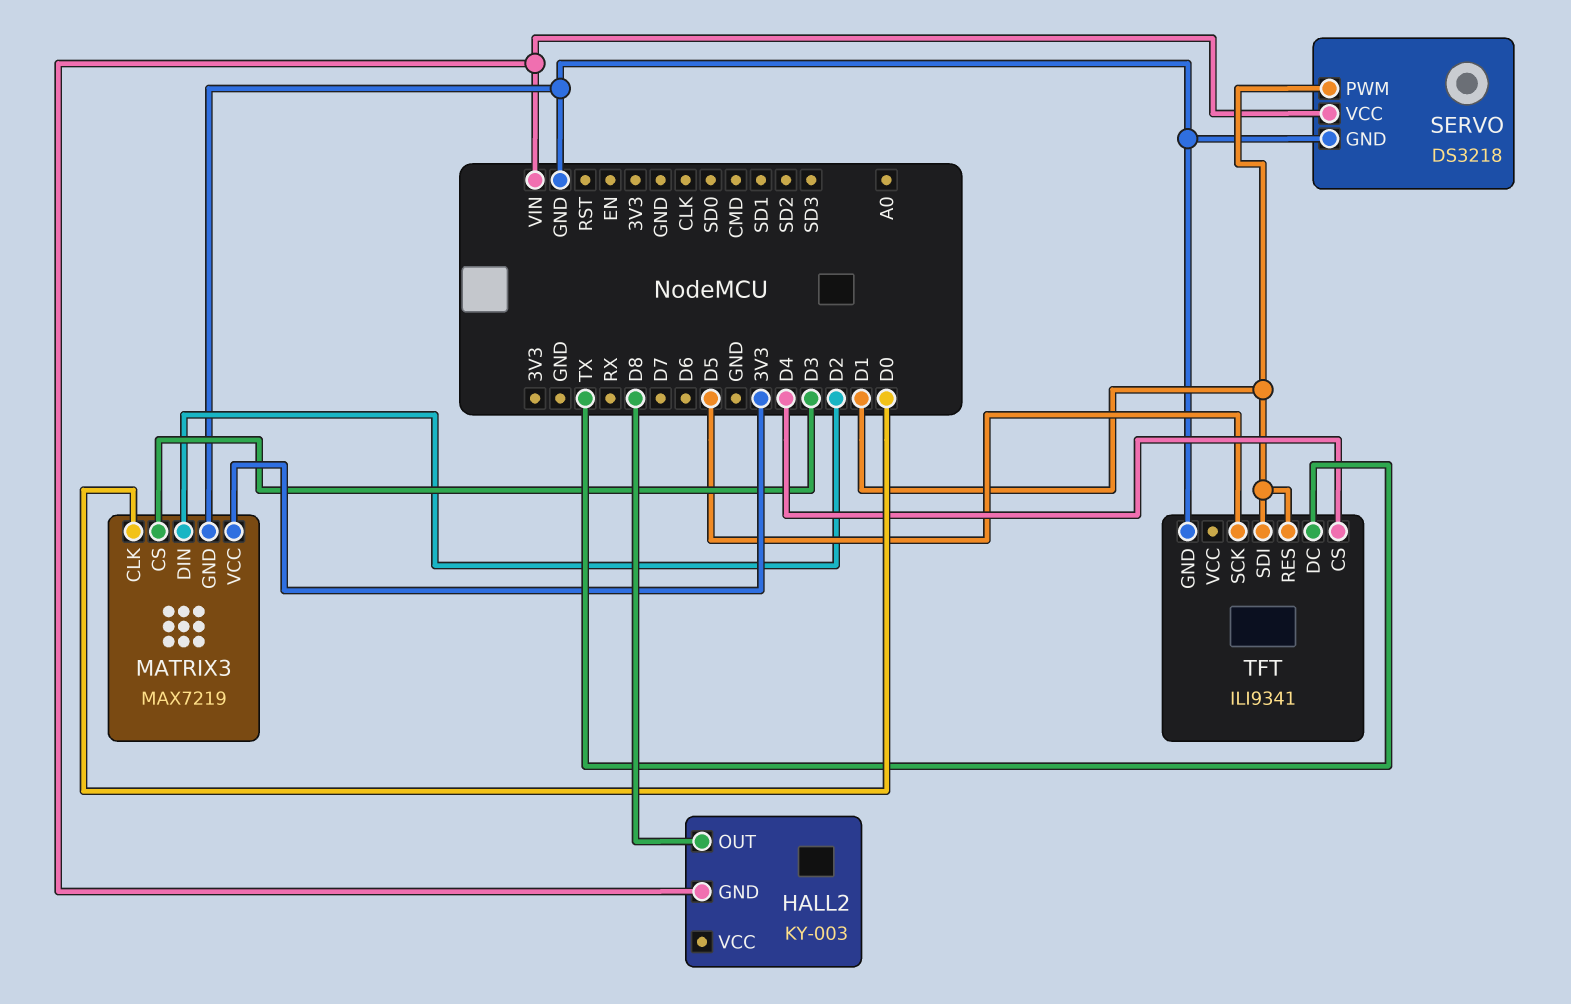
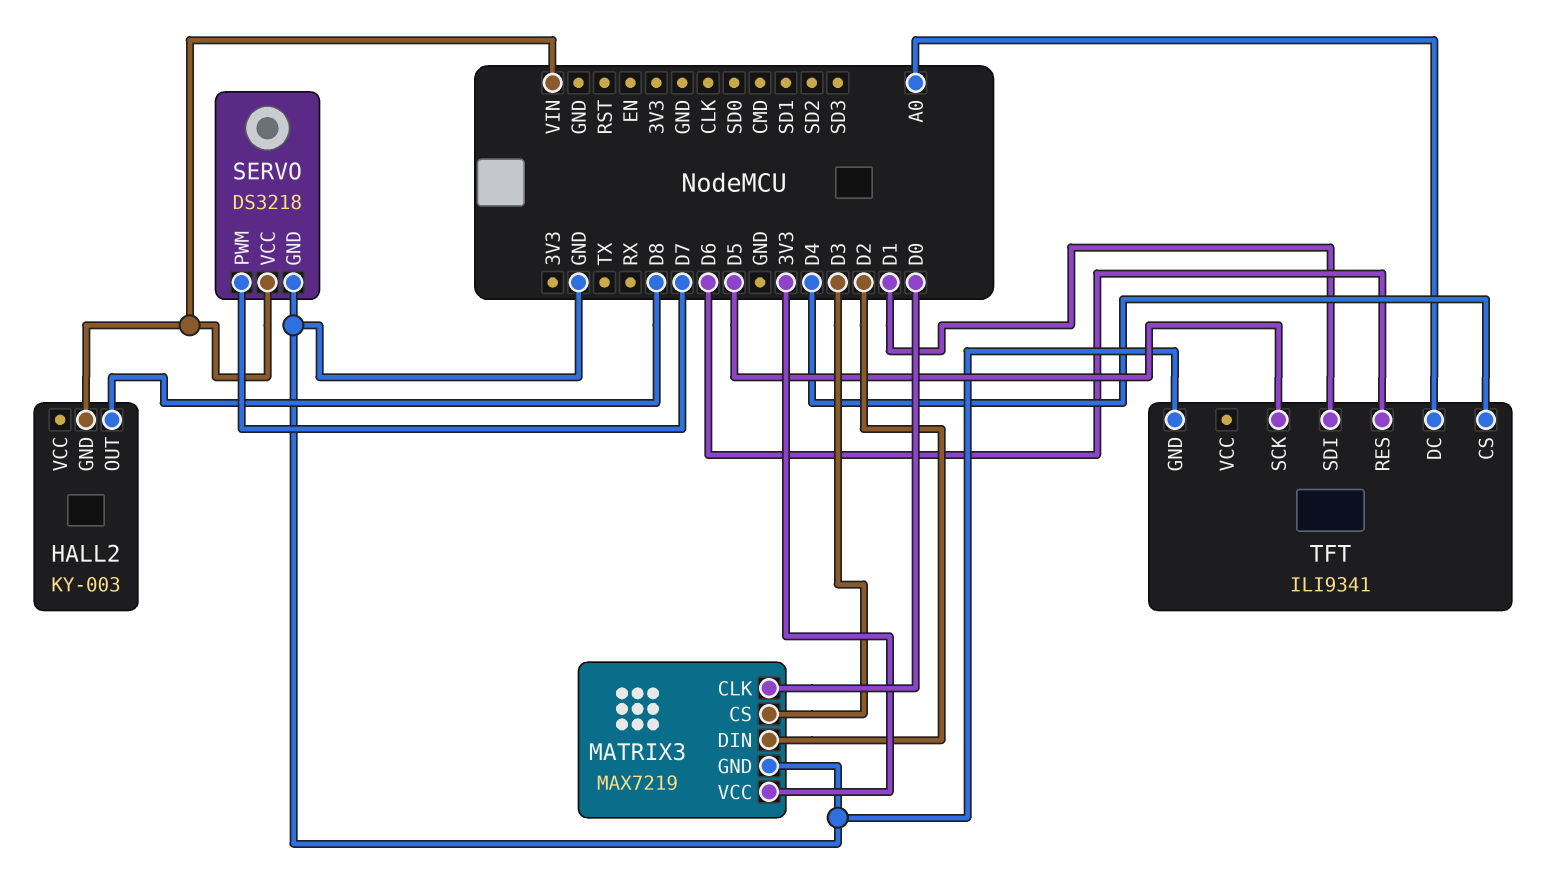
SERVO pin PWM: D1 -> D7
TFT pin DC: TX -> A0
TFT pin RES: D1 -> D6

